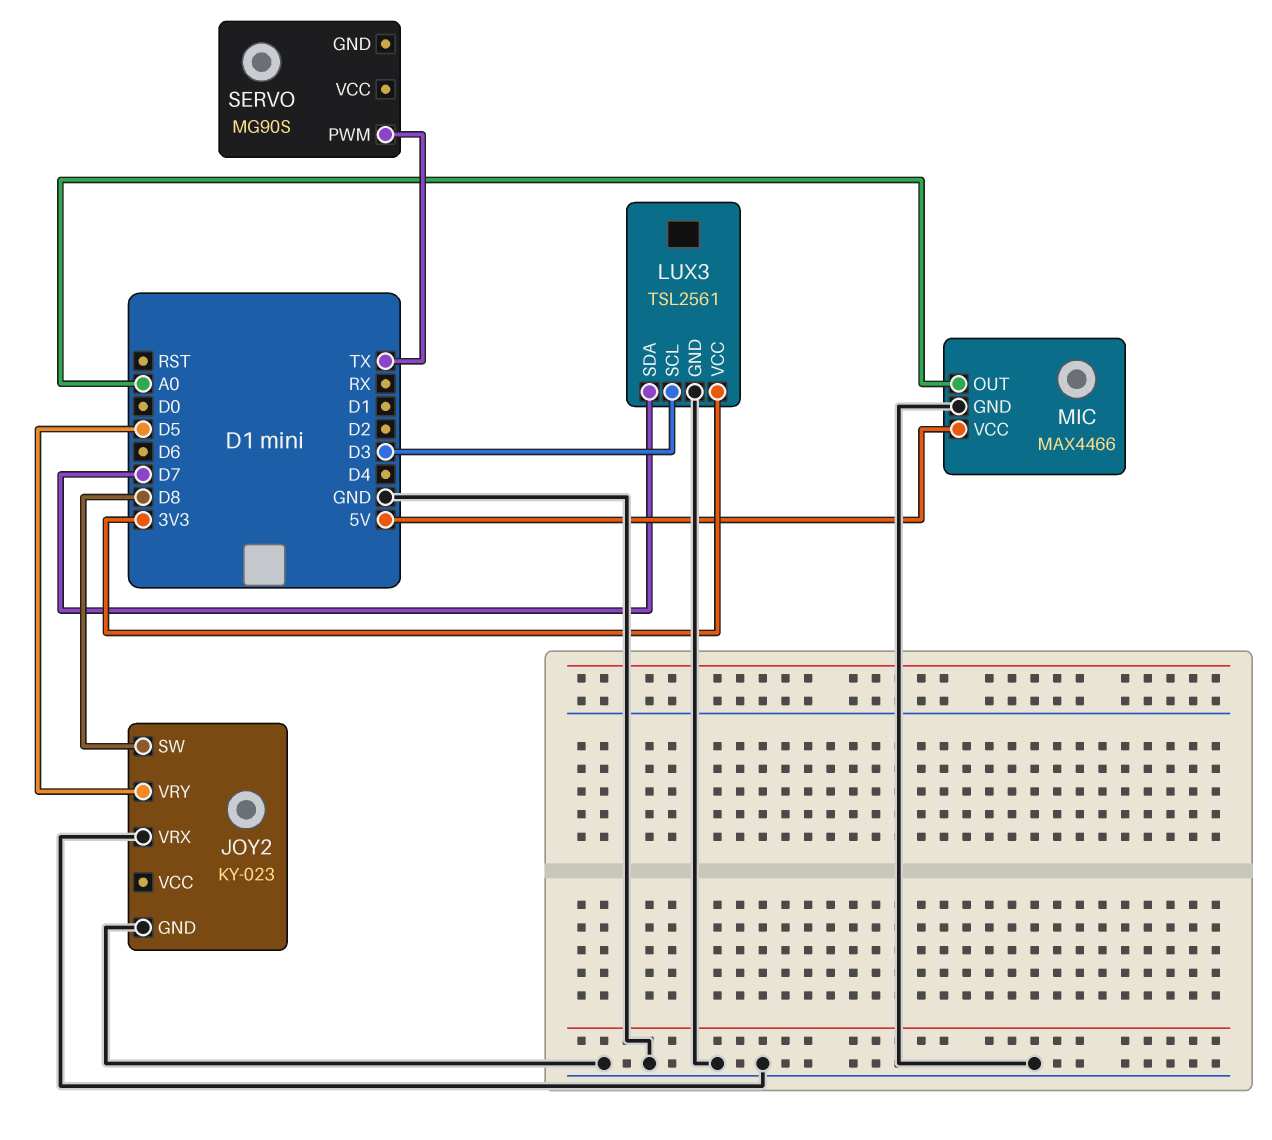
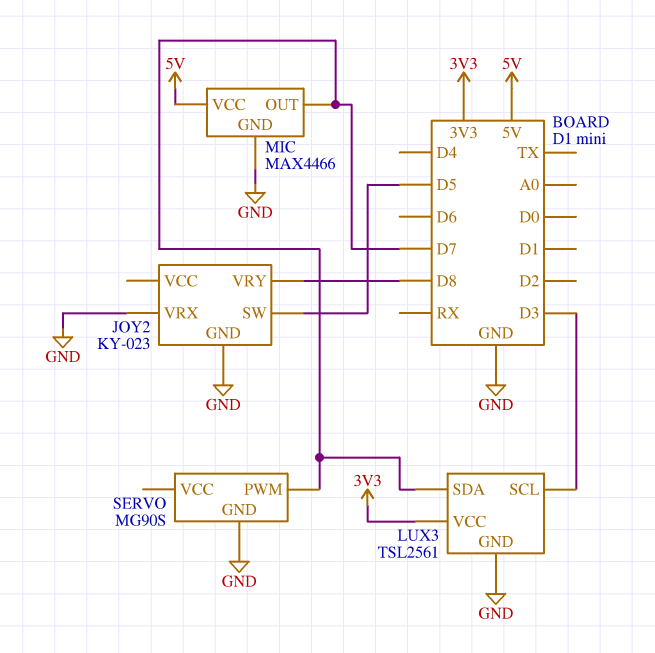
JOY2 pin SW: D8 -> D5
JOY2 pin VRY: D5 -> D8
MIC pin OUT: A0 -> D7
SERVO pin GND: none -> GND
SERVO pin PWM: TX -> D7

